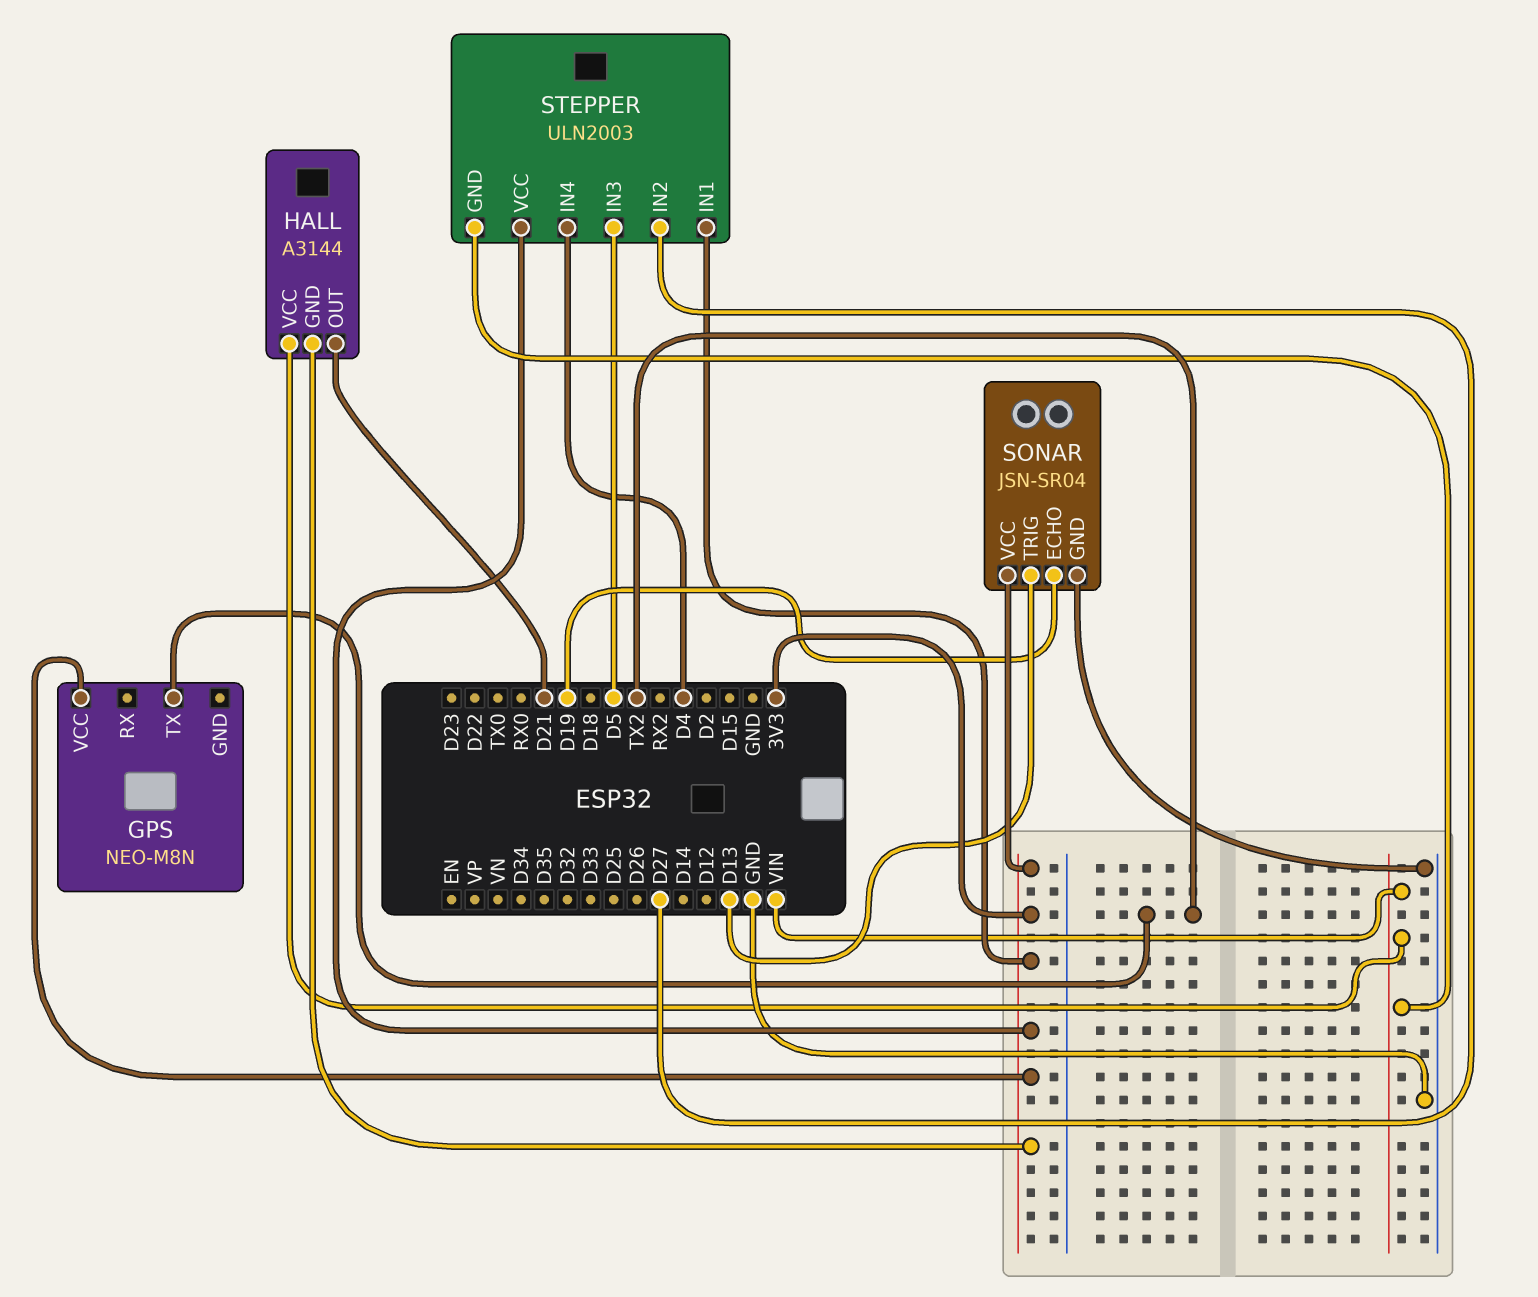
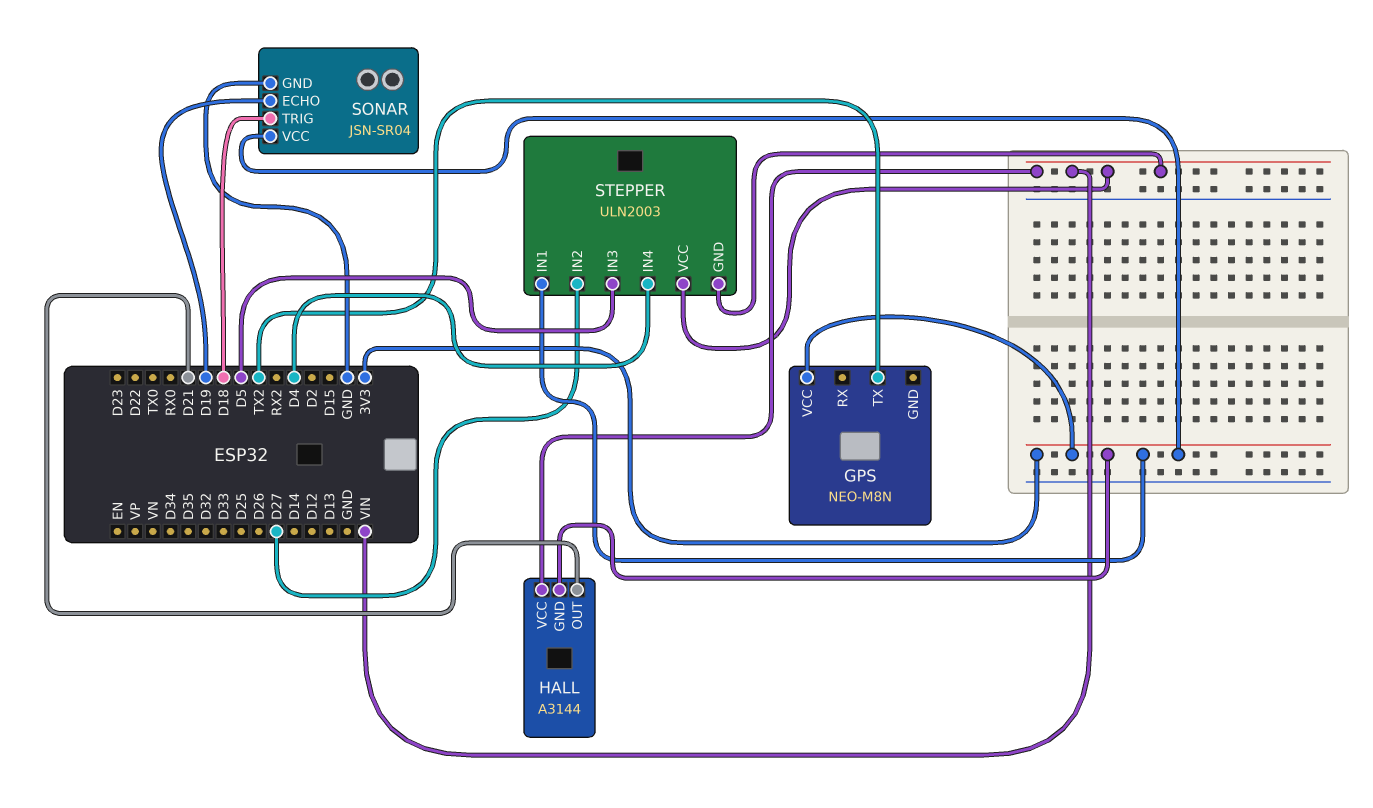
SONAR pin TRIG: D13 -> D18
STEPPER pin VCC: 3V3 -> VIN

